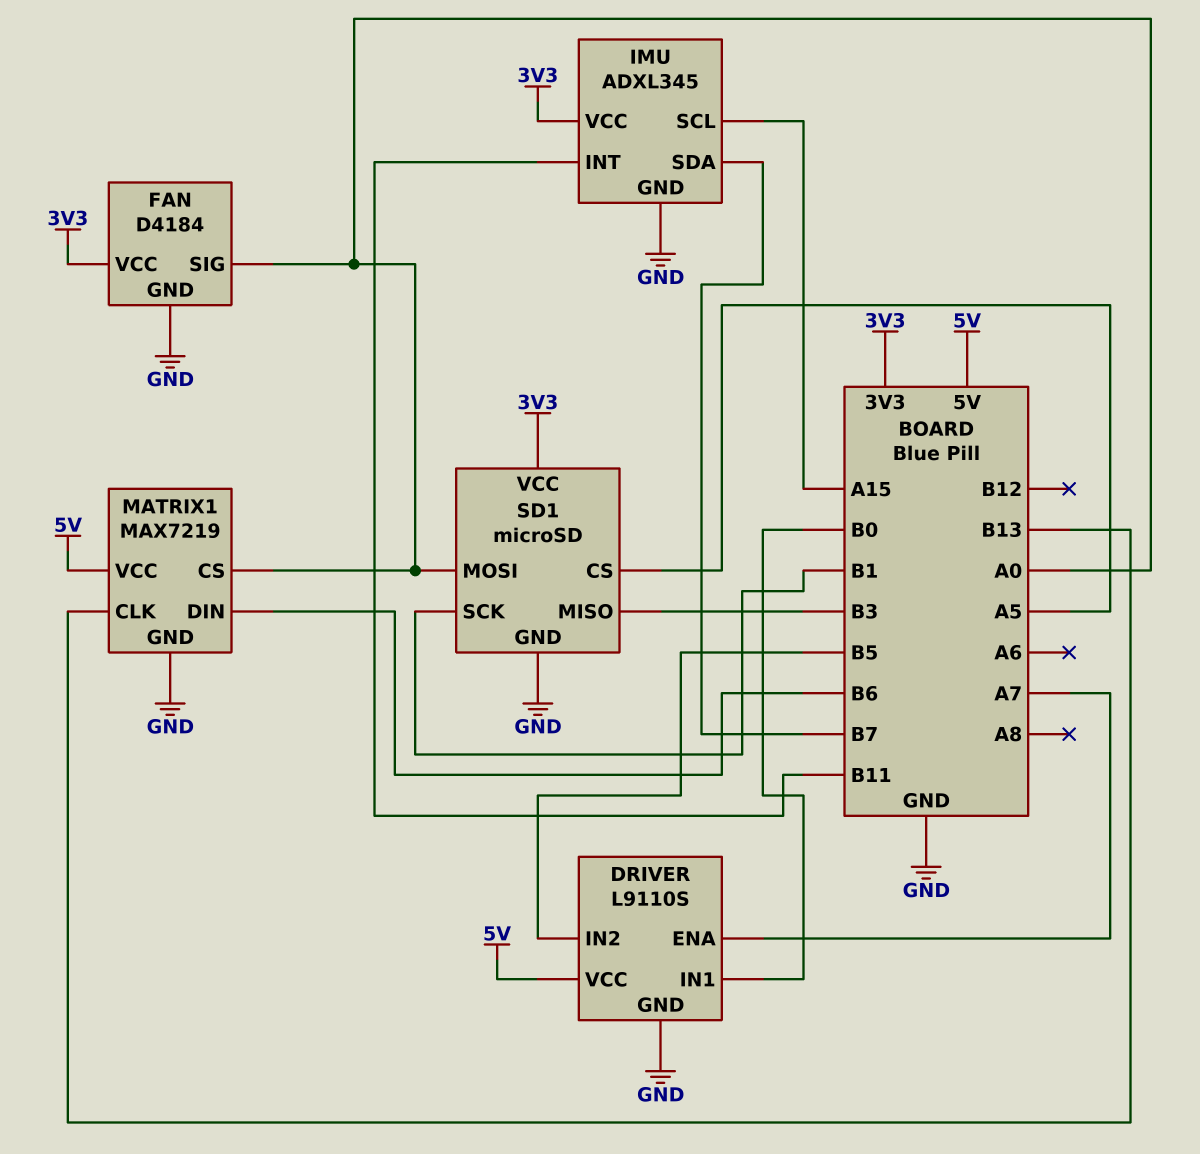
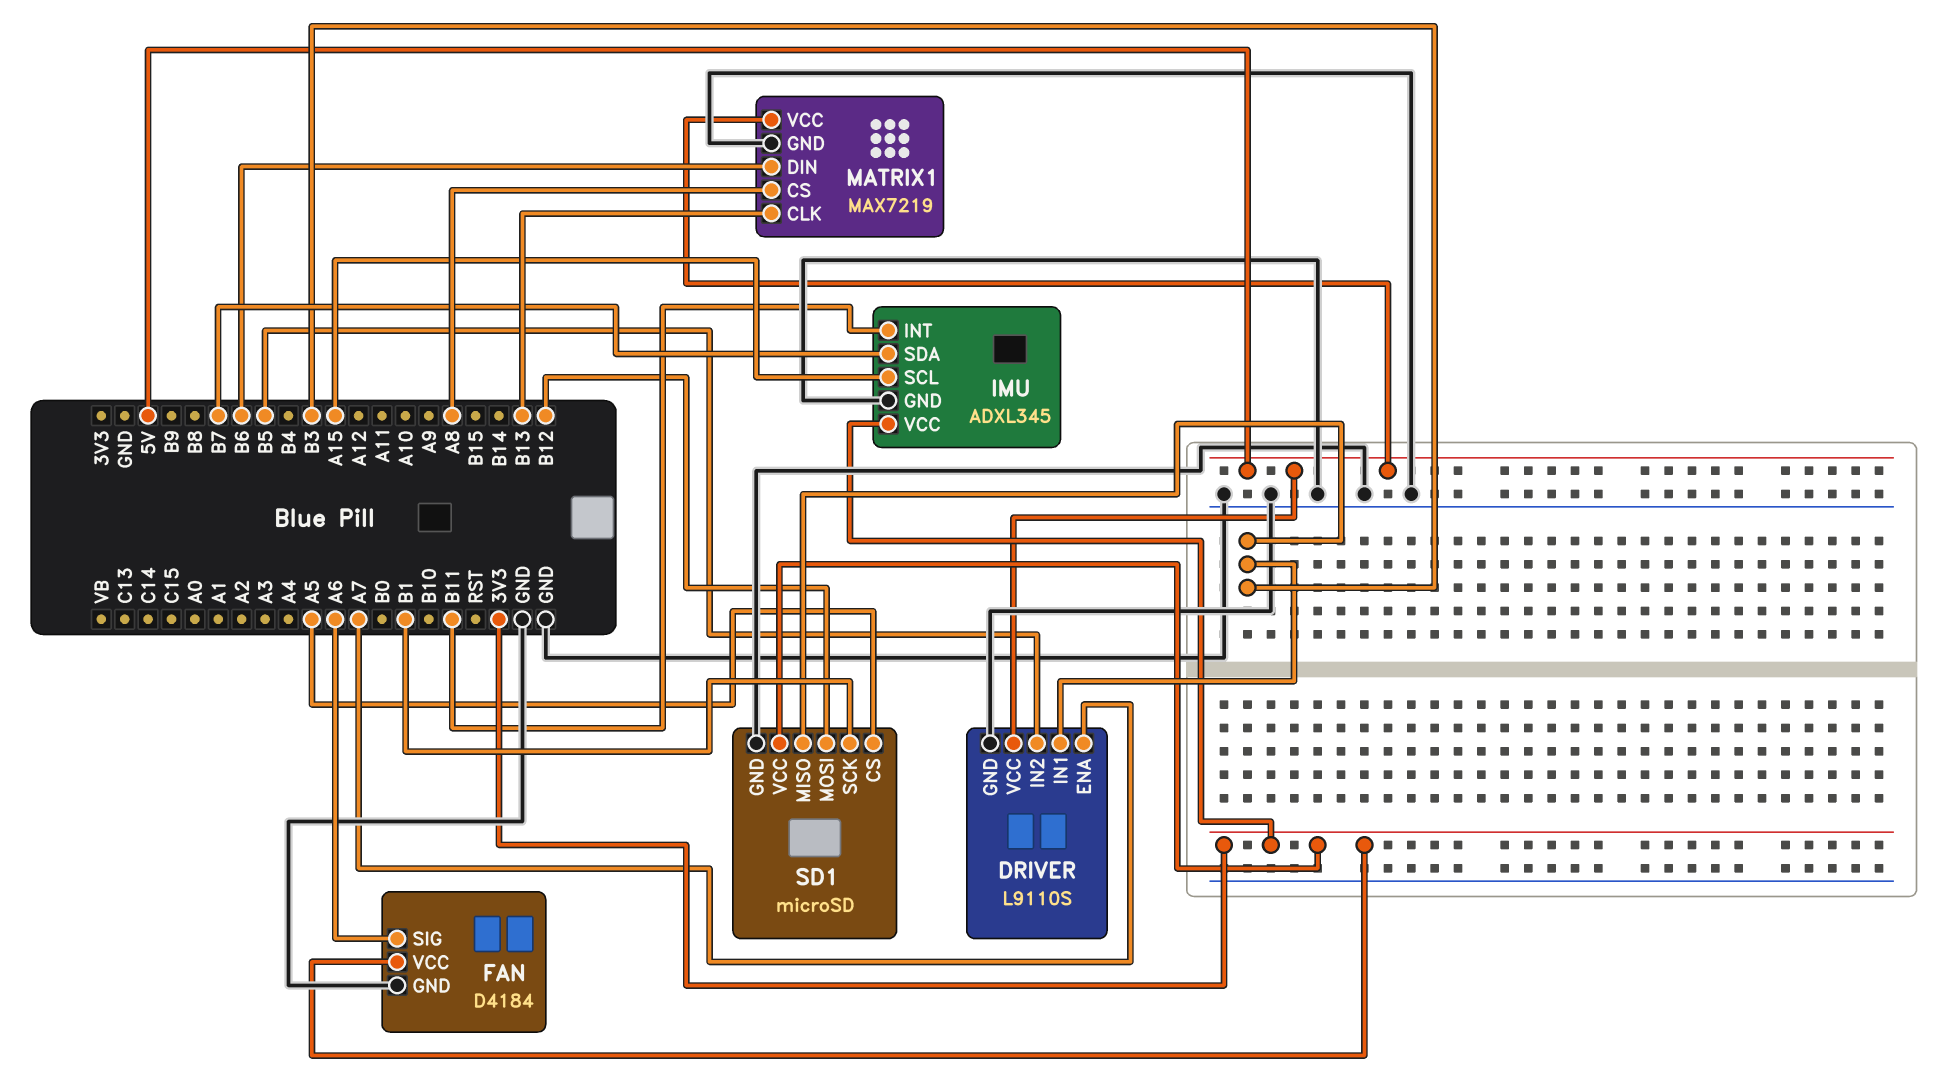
DRIVER pin IN1: B0 -> B3
FAN pin SIG: A0 -> A6
MATRIX1 pin CS: A0 -> A8
SD1 pin MOSI: A0 -> B12

